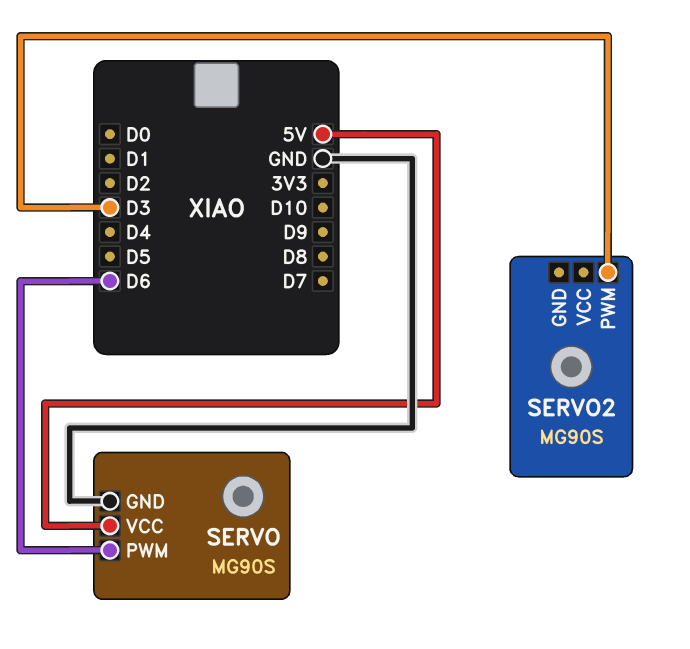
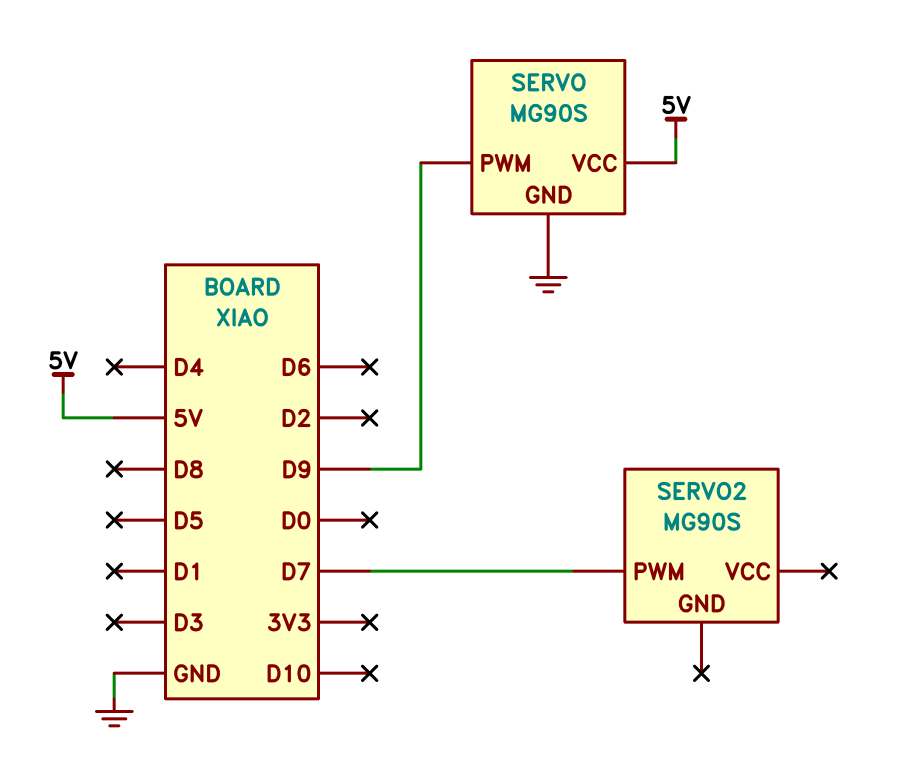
SERVO pin PWM: D6 -> D9
SERVO2 pin PWM: D3 -> D7

